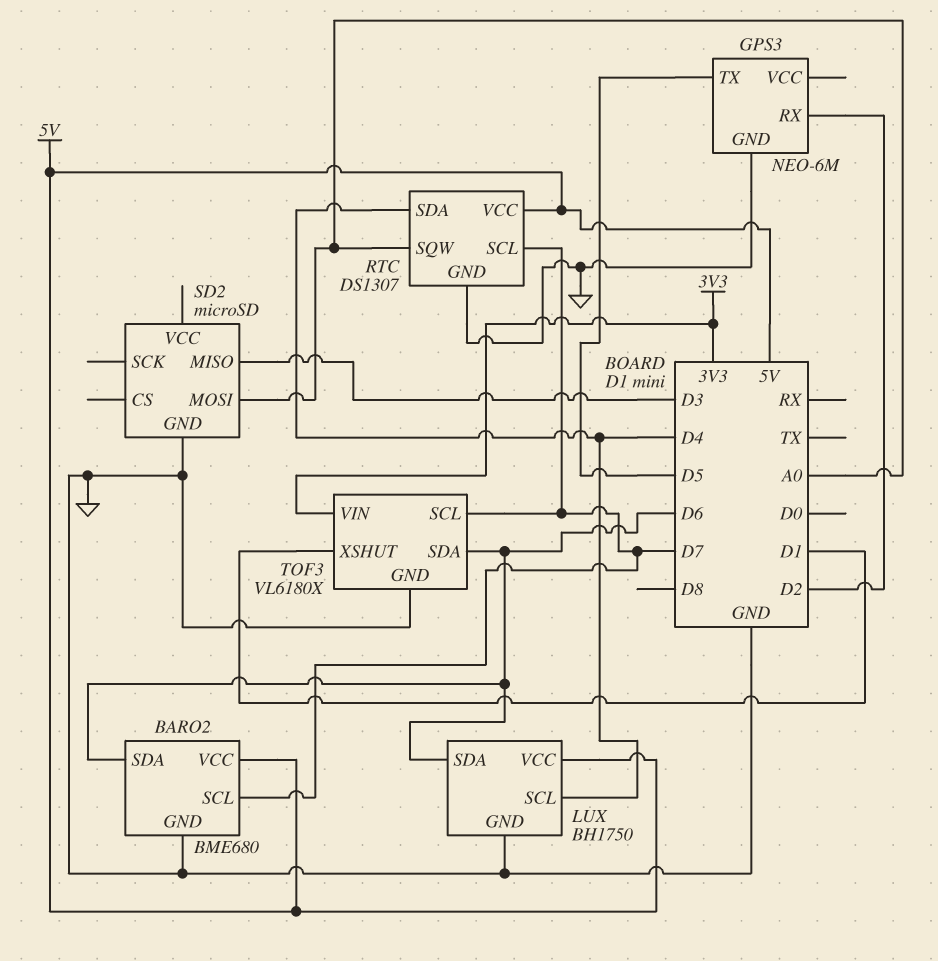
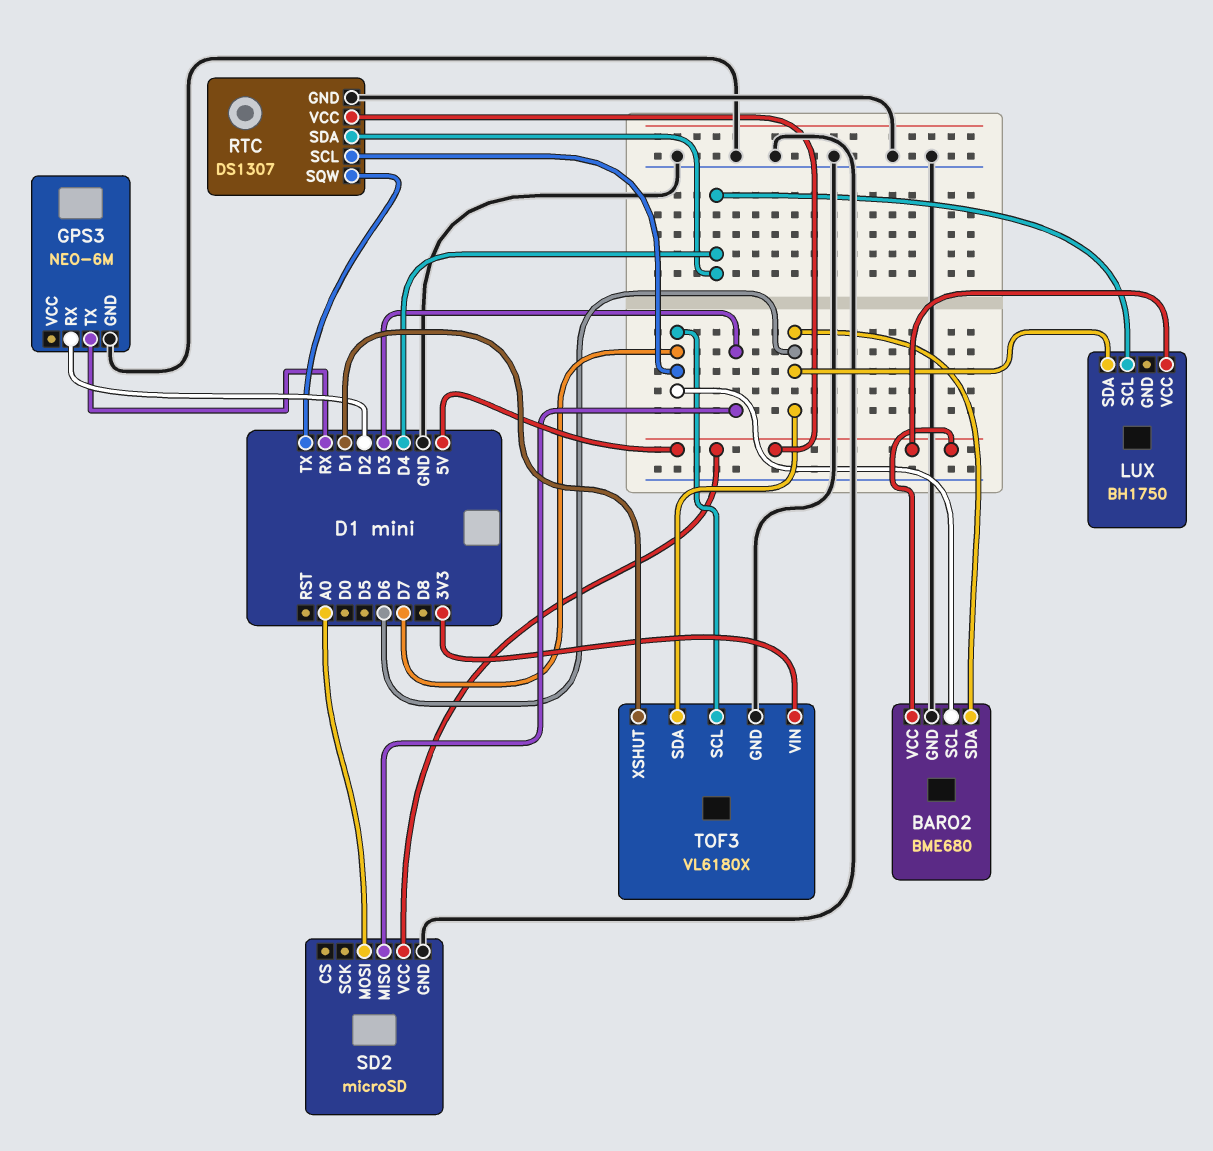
GPS3 pin TX: D5 -> RX
LUX pin GND: GND -> none
RTC pin SQW: A0 -> TX
SD2 pin VCC: none -> 5V

